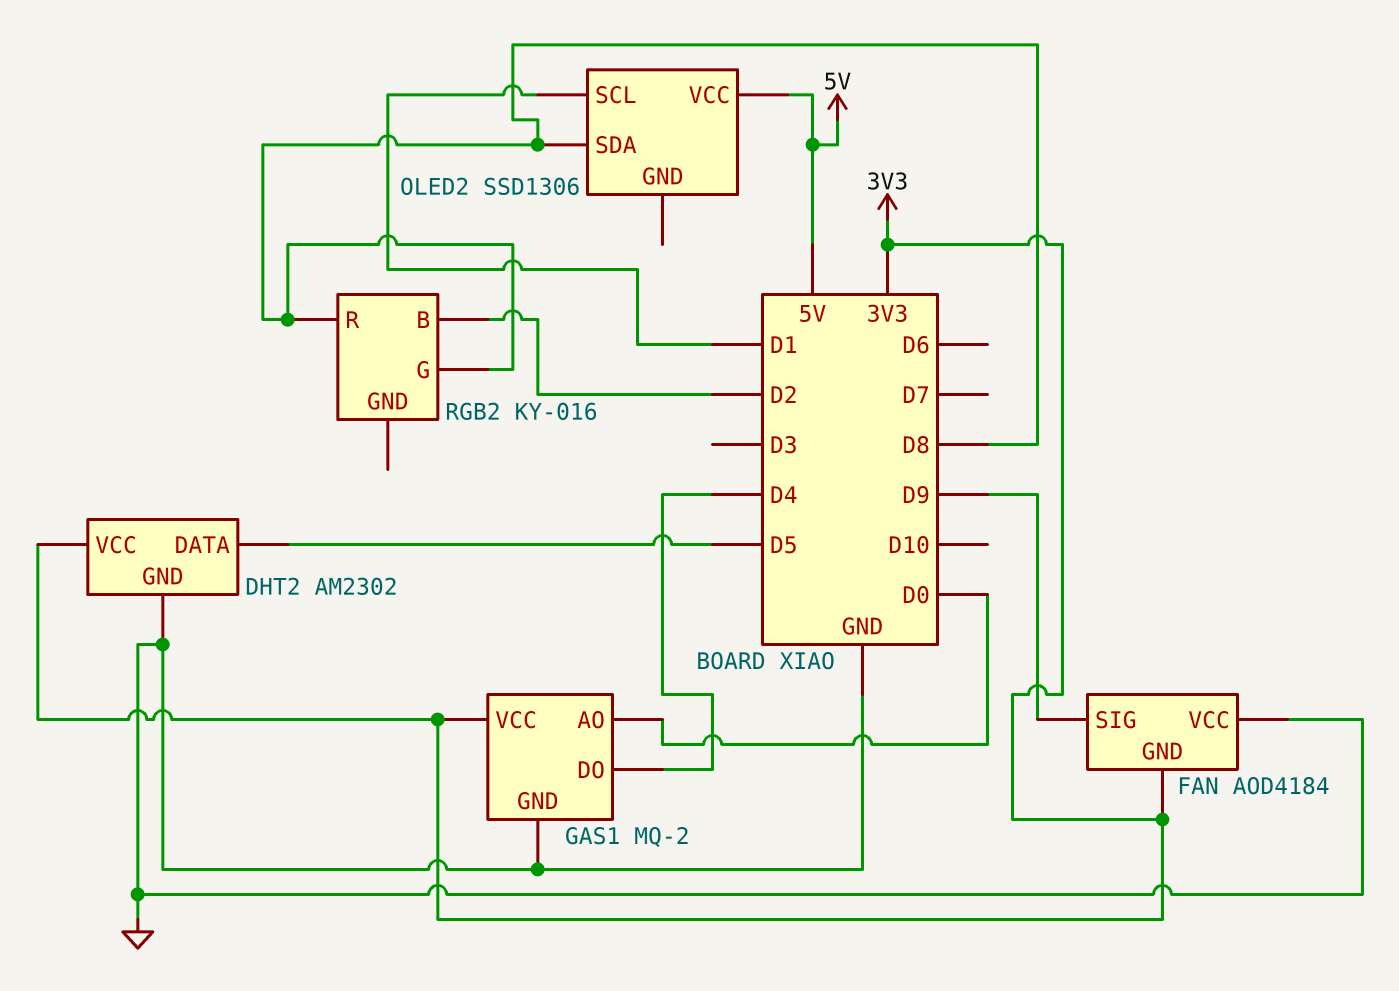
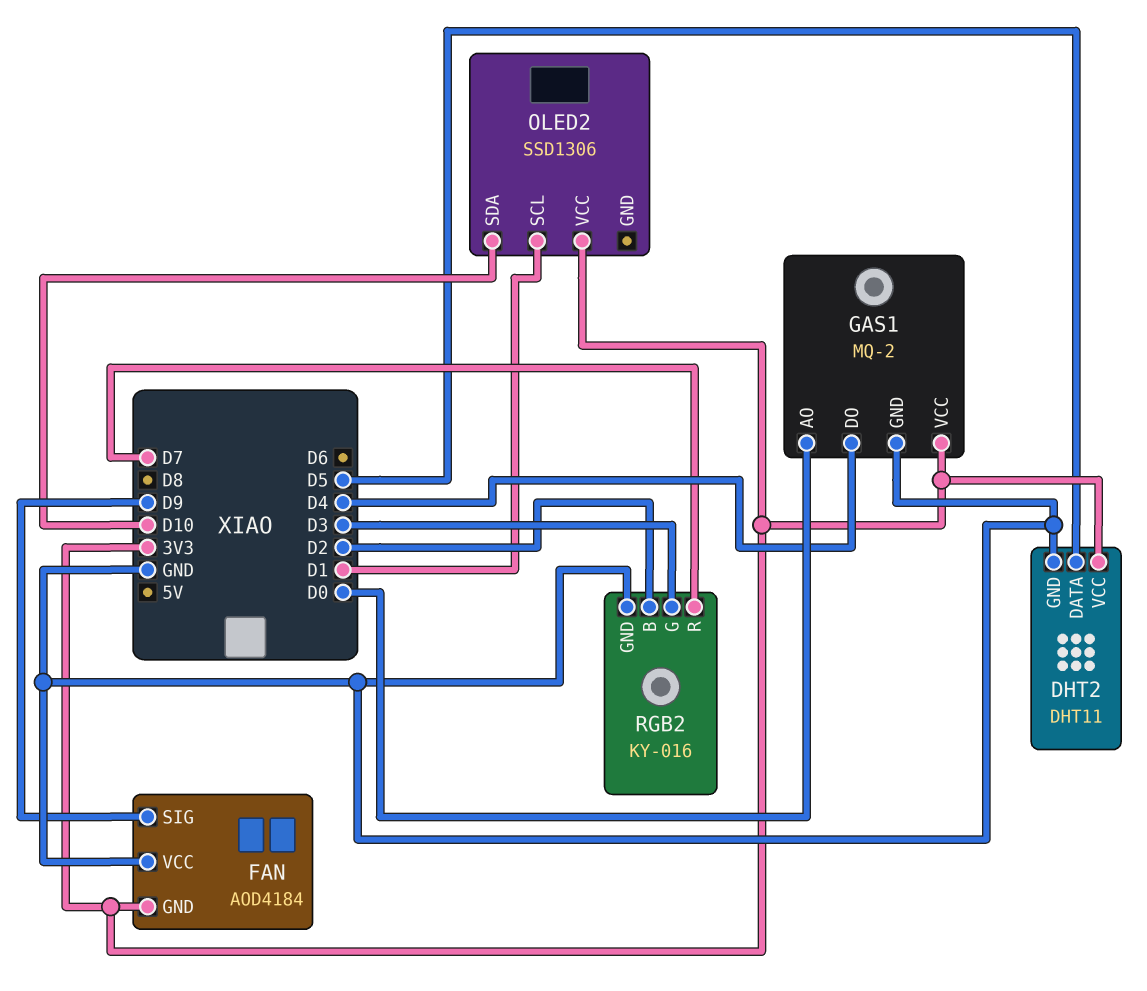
DHT2: AM2302 -> DHT11
OLED2 pin SDA: D8 -> D10
OLED2 pin VCC: 5V -> 3V3
RGB2 pin G: D8 -> D3
RGB2 pin GND: none -> GND
RGB2 pin R: D8 -> D7

